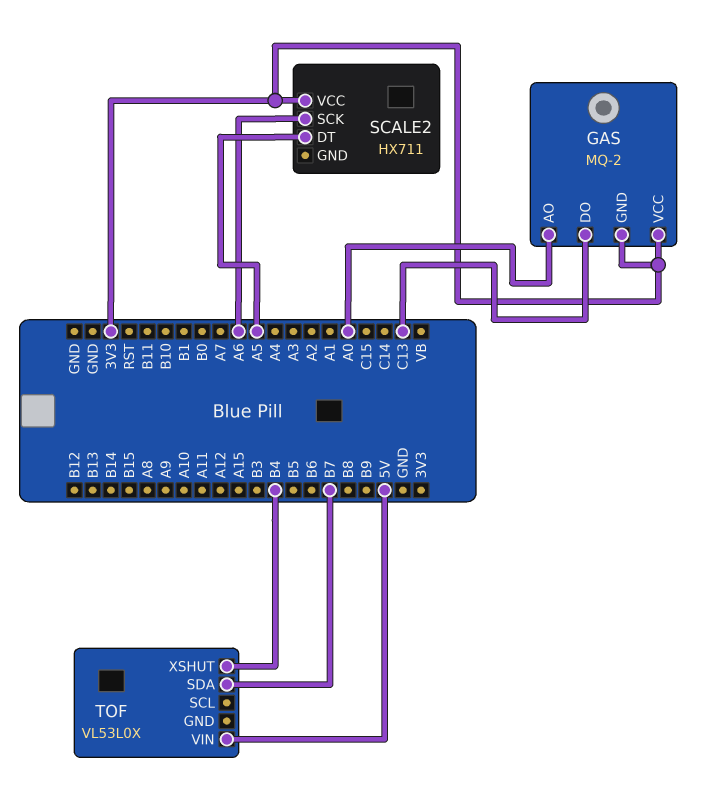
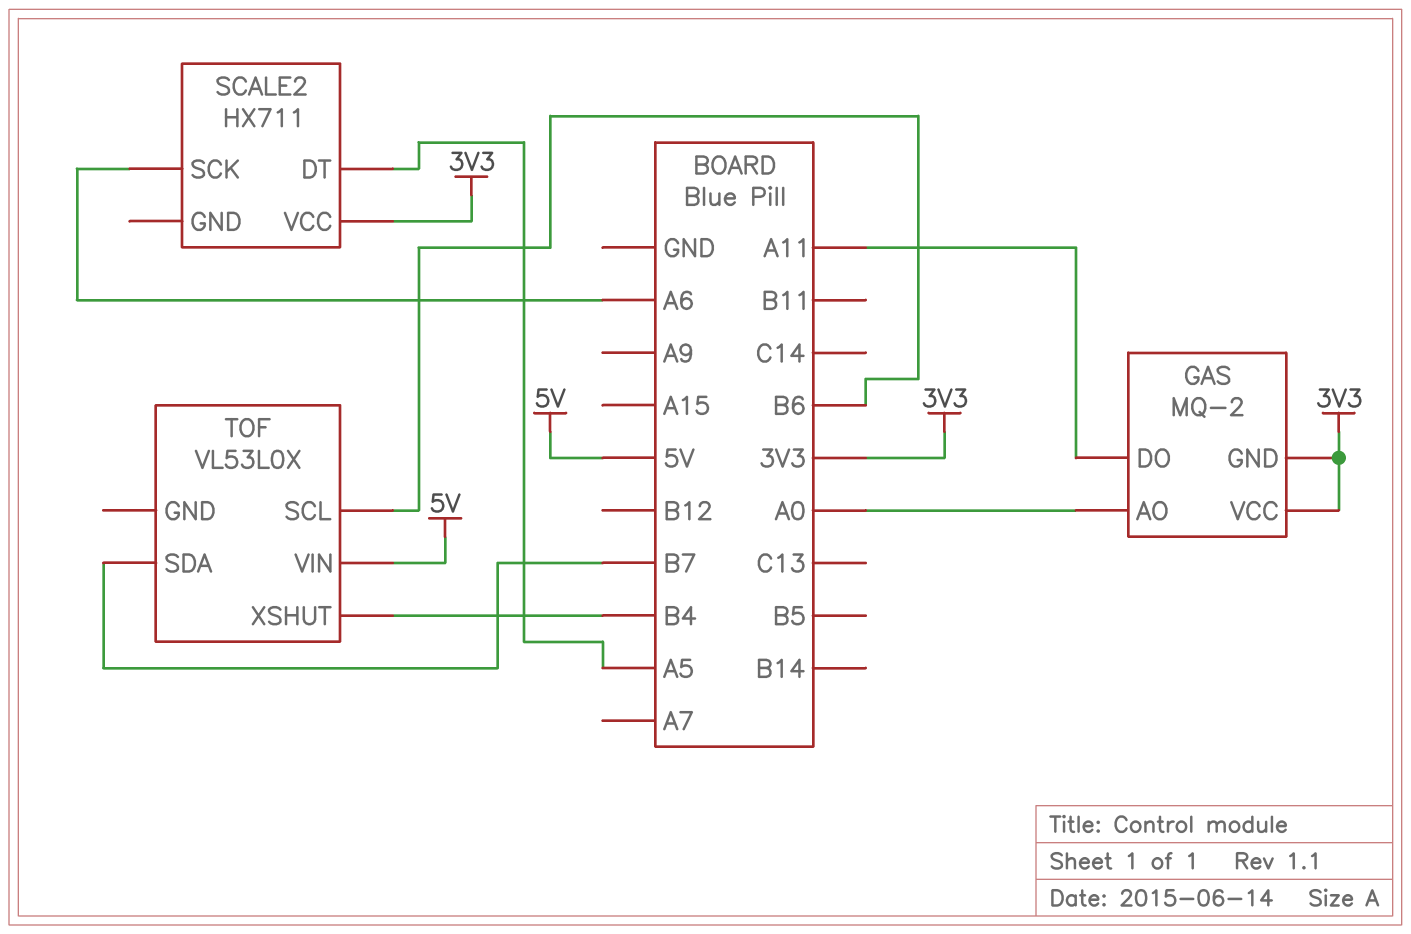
GAS pin DO: C13 -> A11
TOF pin SCL: none -> B6

